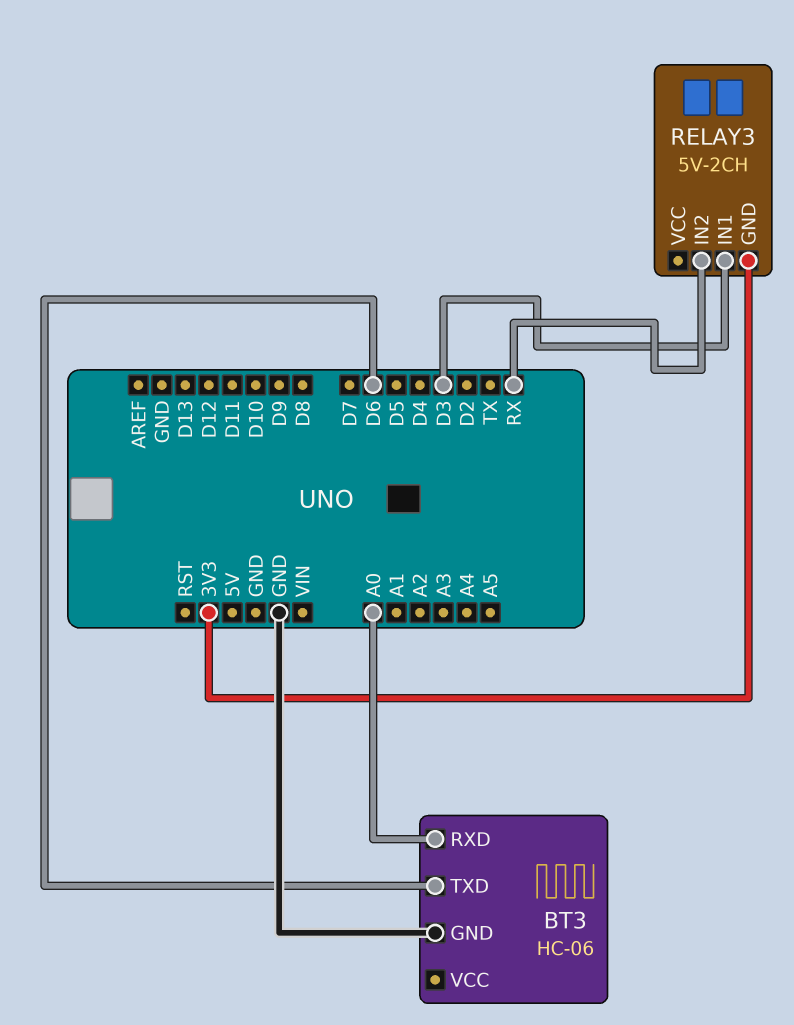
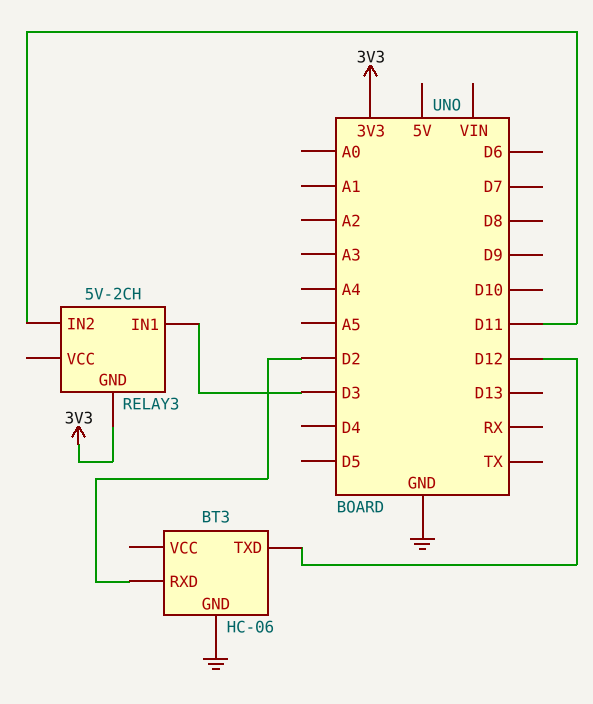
BT3 pin RXD: A0 -> D2
BT3 pin TXD: D6 -> D12
RELAY3 pin IN2: RX -> D11

